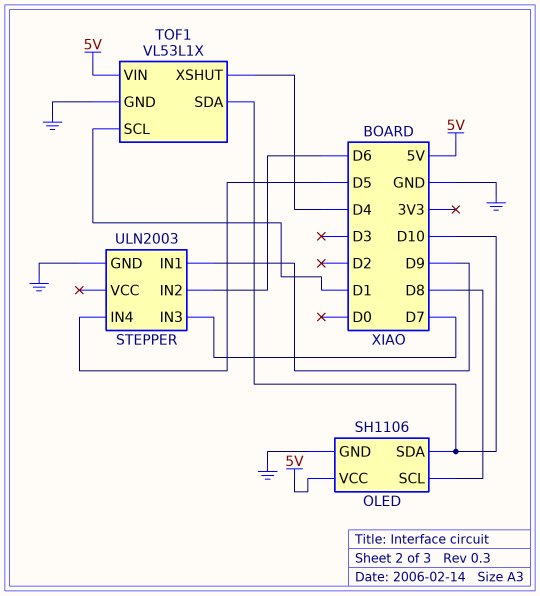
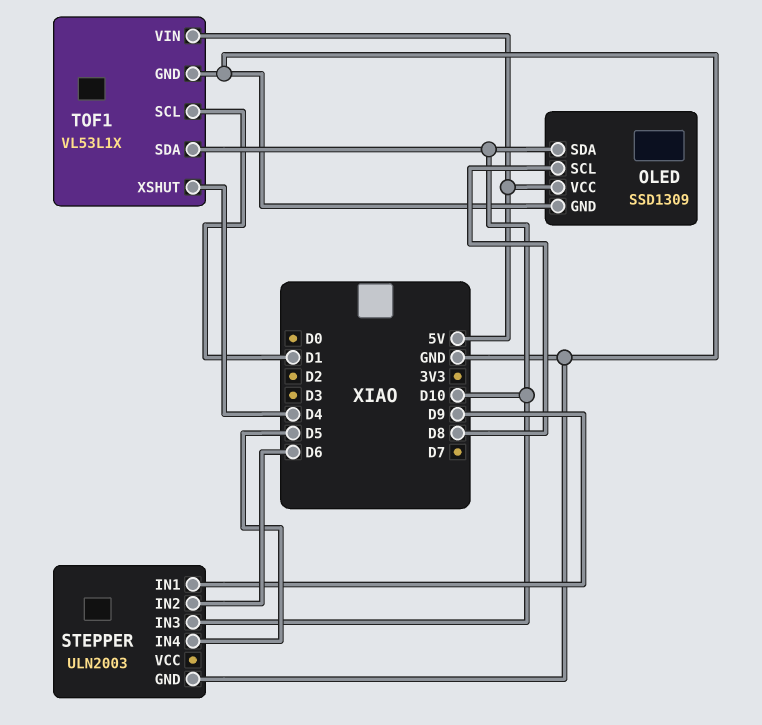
OLED: SH1106 -> SSD1309
STEPPER pin IN3: D7 -> D10

